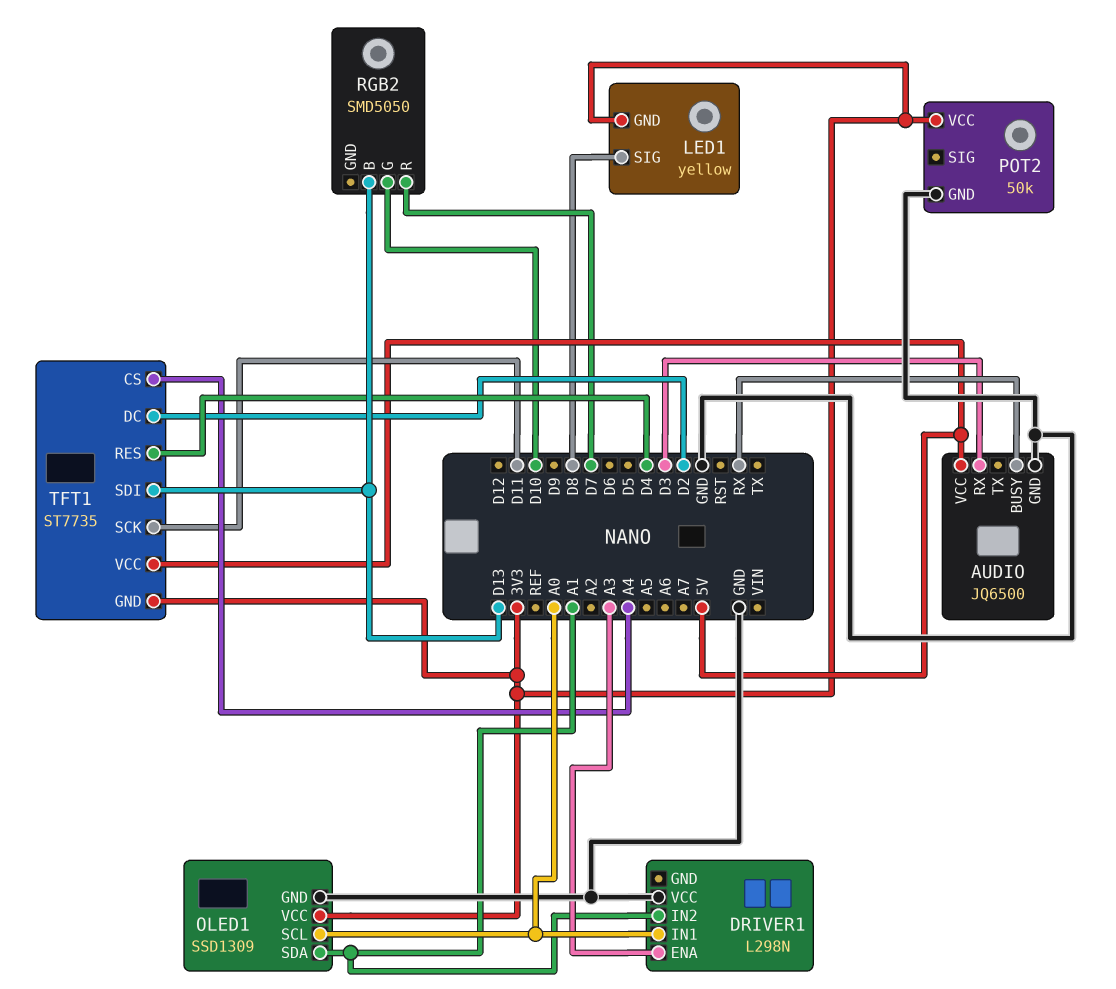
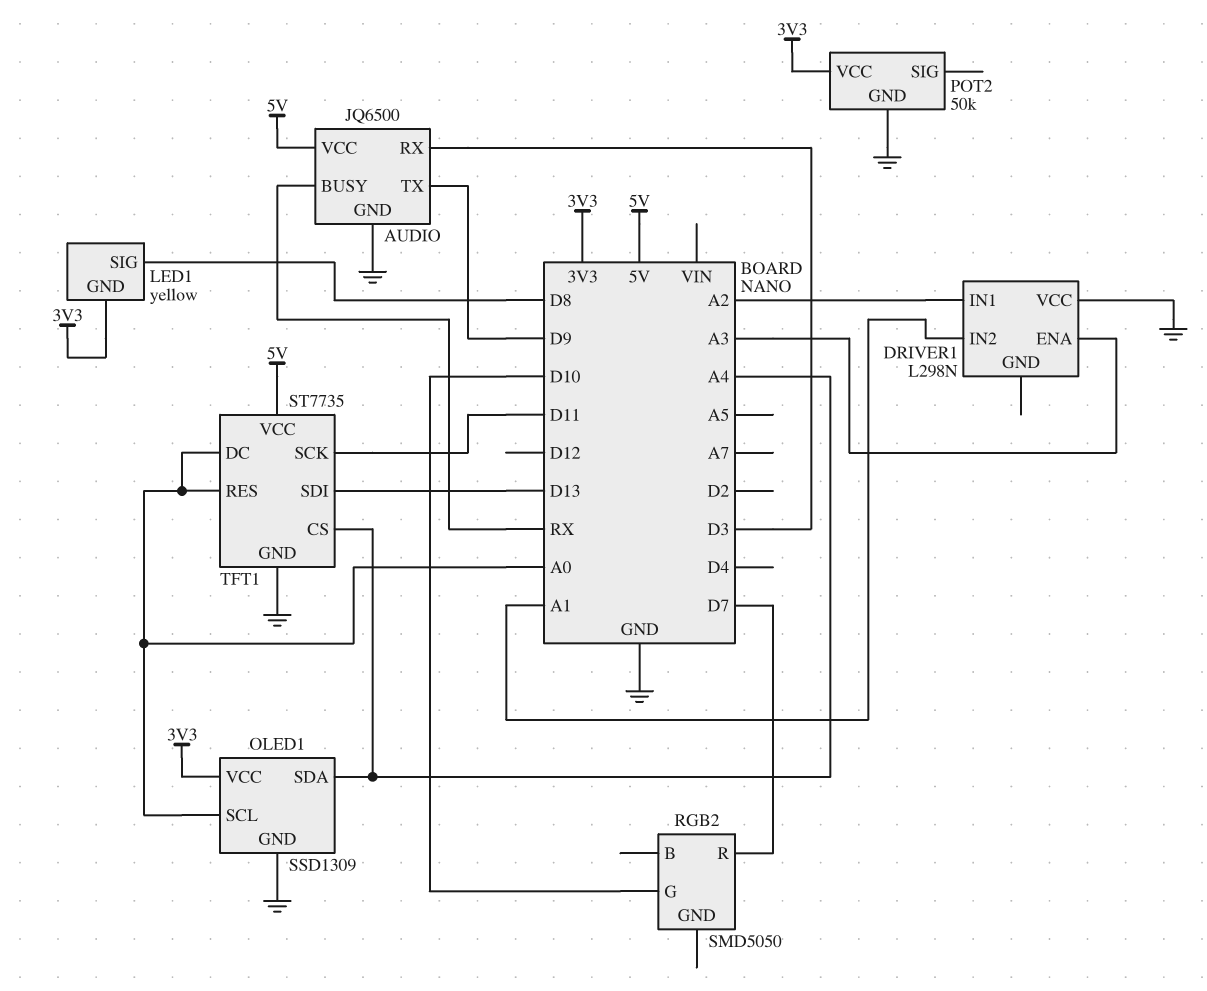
AUDIO pin TX: none -> D9
DRIVER1 pin IN1: A0 -> A2
OLED1 pin SDA: A1 -> A4
RGB2 pin B: D13 -> none
TFT1 pin DC: D2 -> A0
TFT1 pin GND: 3V3 -> GND
TFT1 pin RES: D4 -> A0

